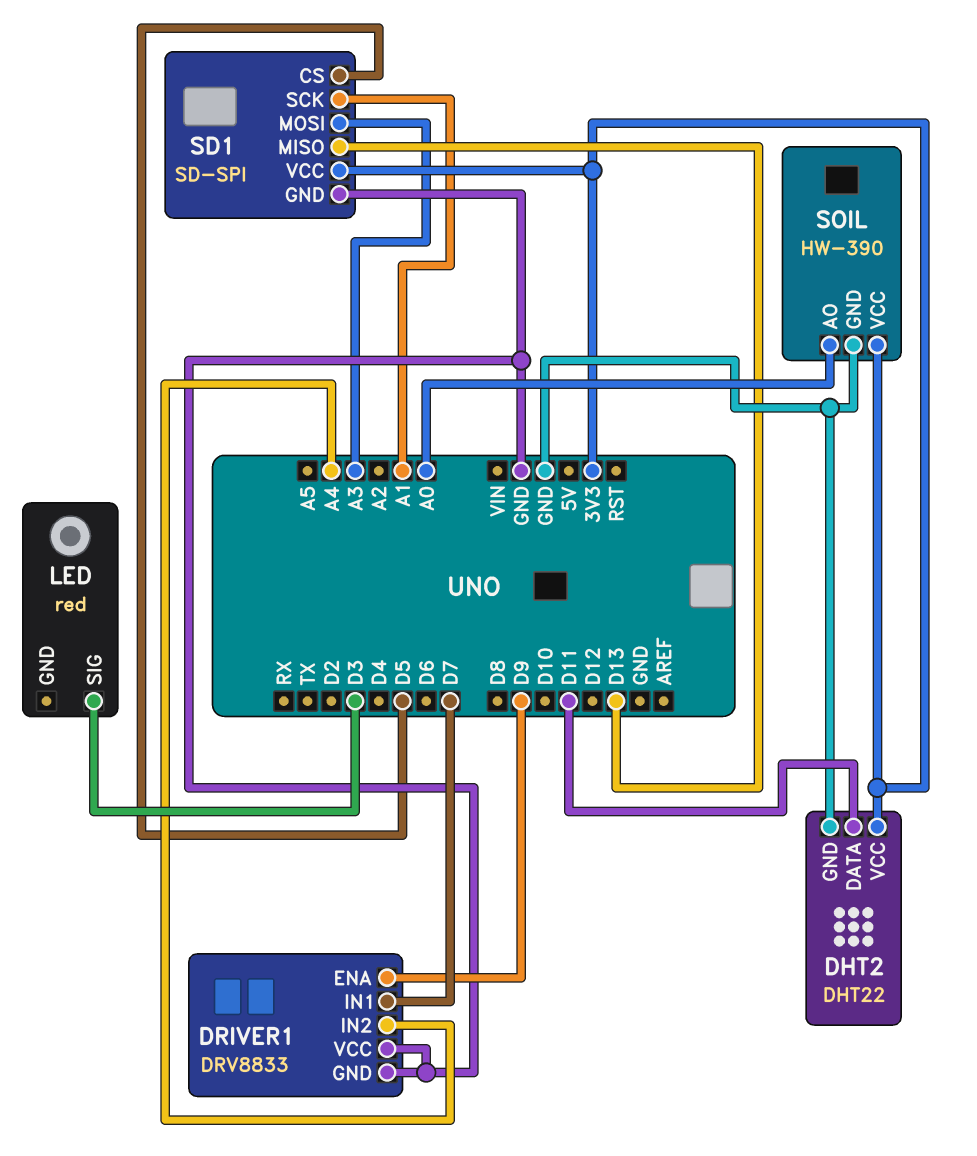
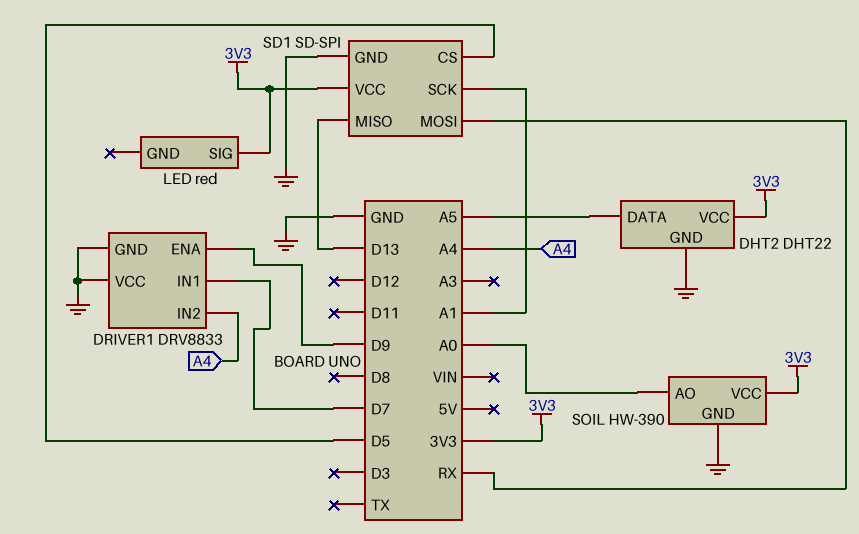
DHT2 pin DATA: D11 -> A5
LED pin SIG: D3 -> 3V3
SD1 pin MOSI: A3 -> RX

